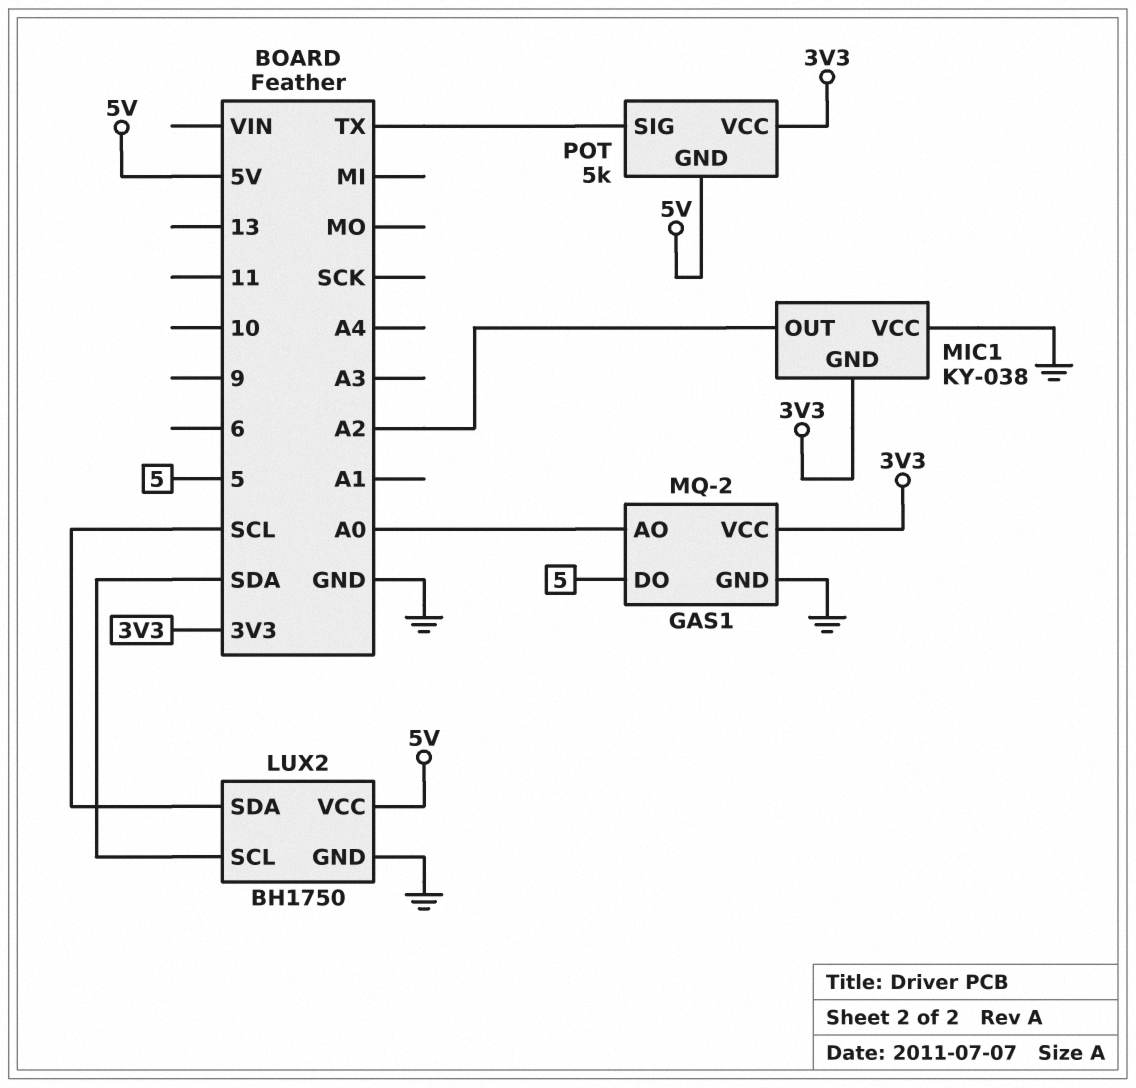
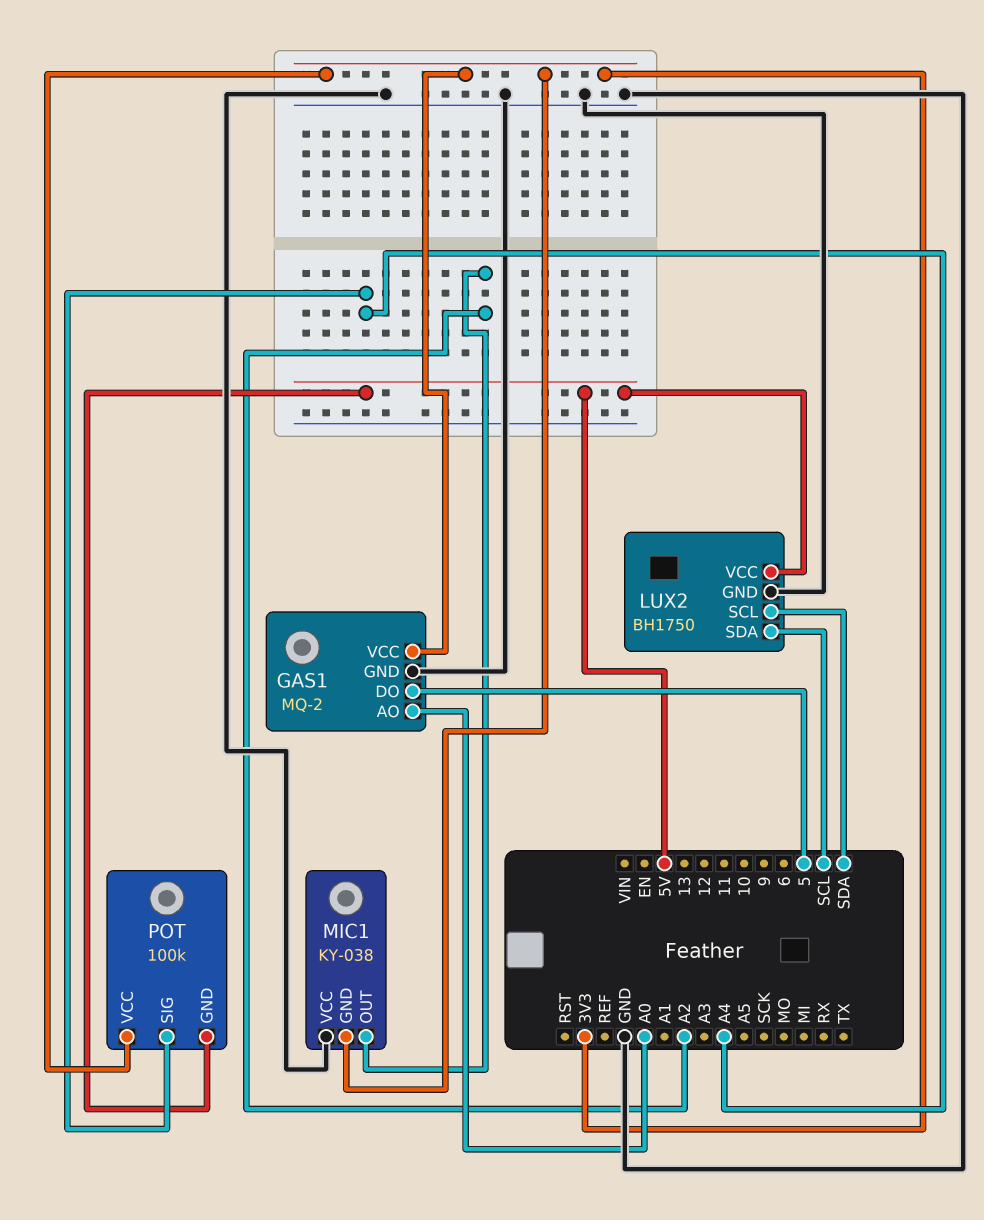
POT: 5k -> 100k
POT pin SIG: TX -> A4

